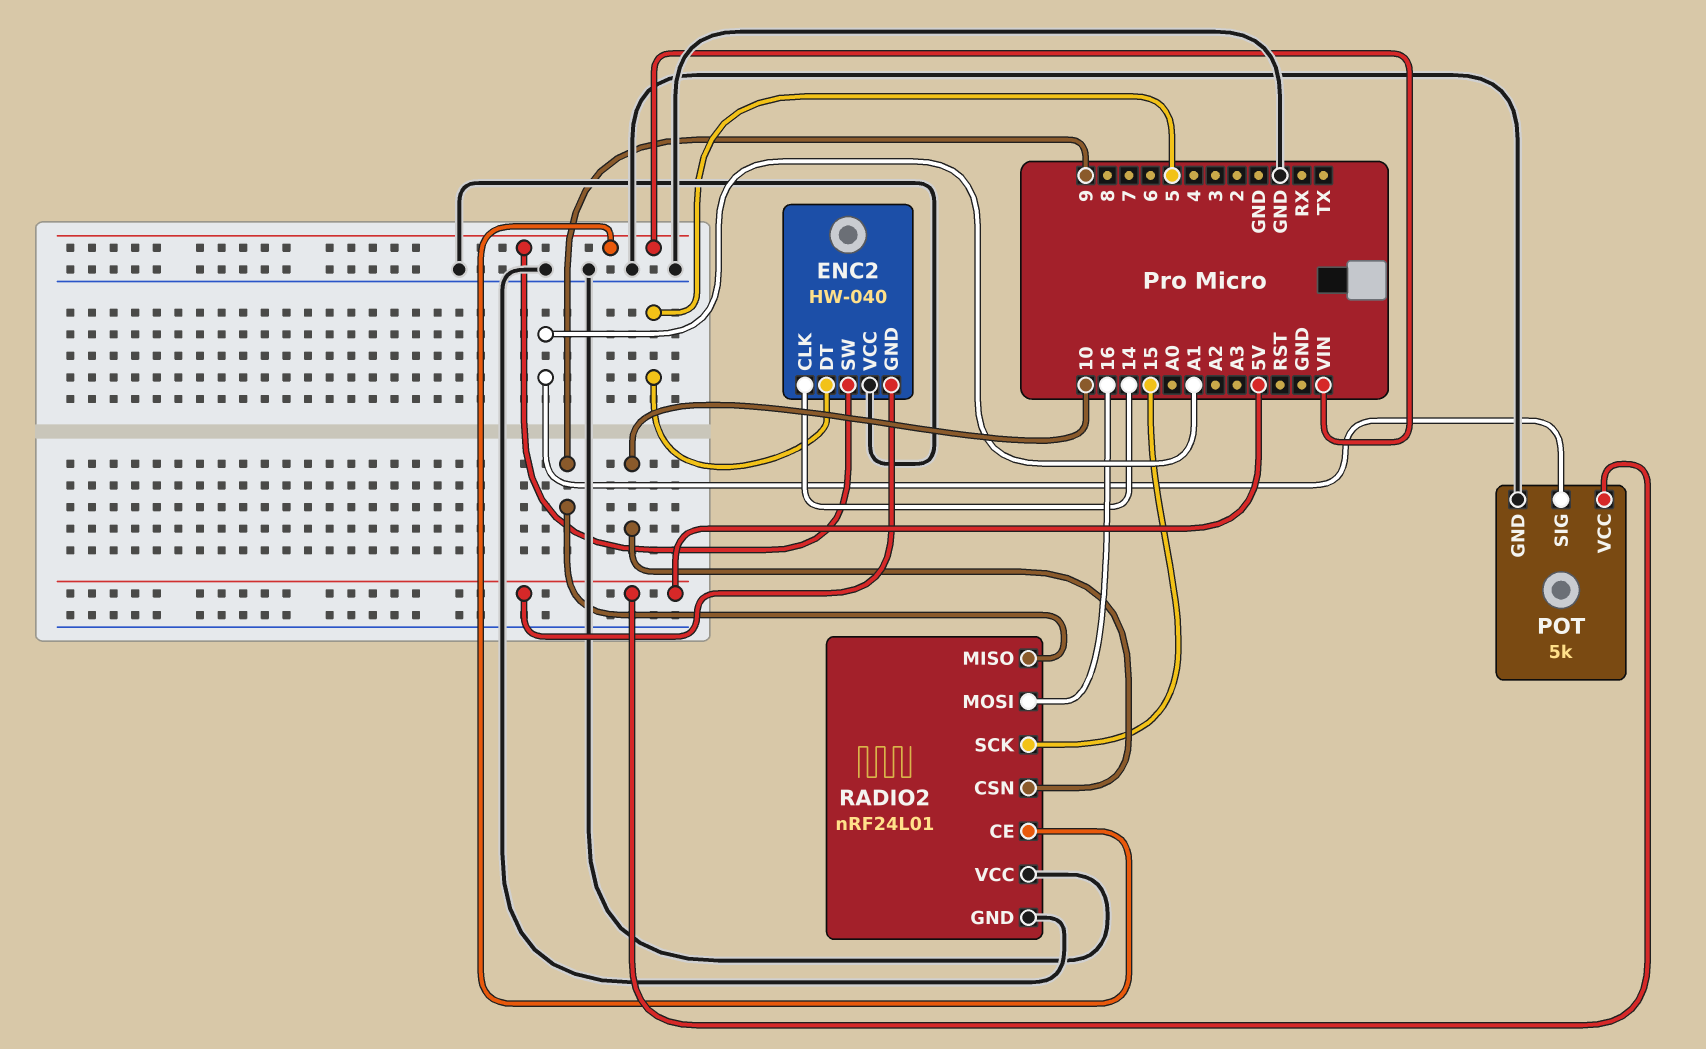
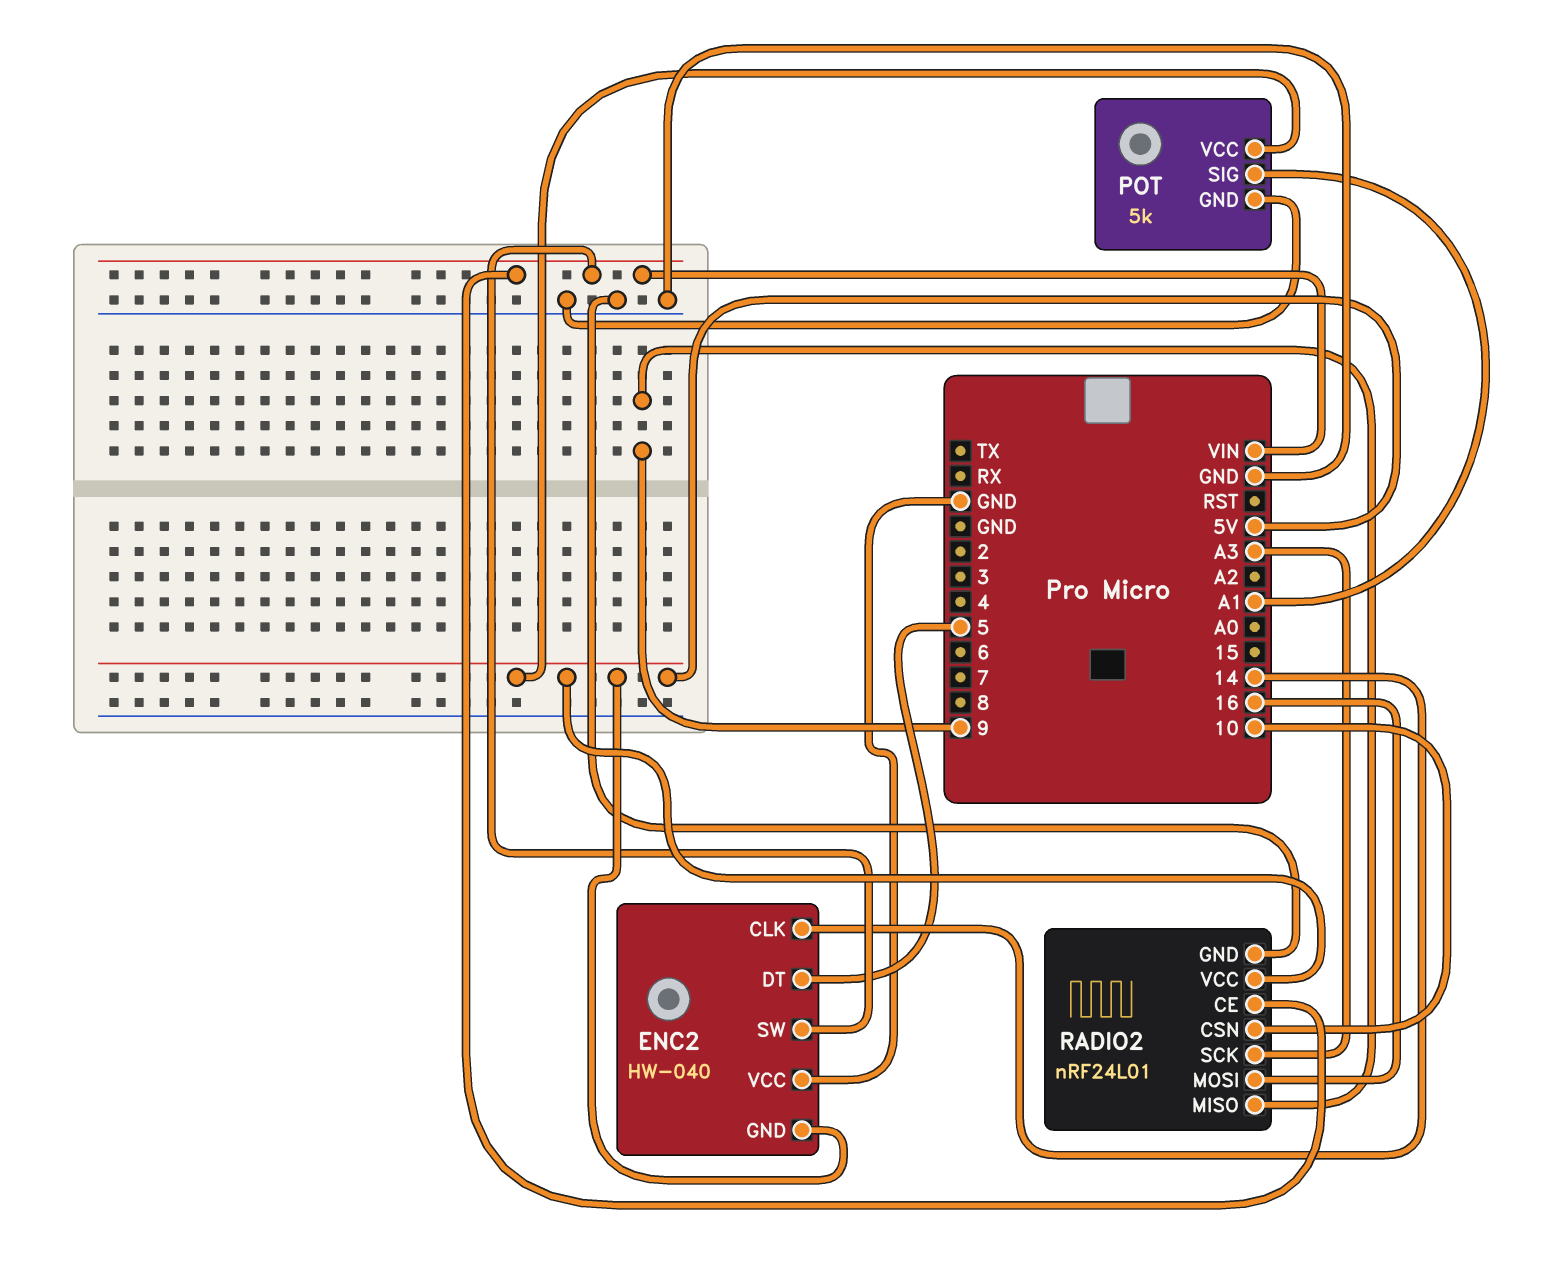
RADIO2 pin SCK: 15 -> A3
RADIO2 pin VCC: GND -> 5V

